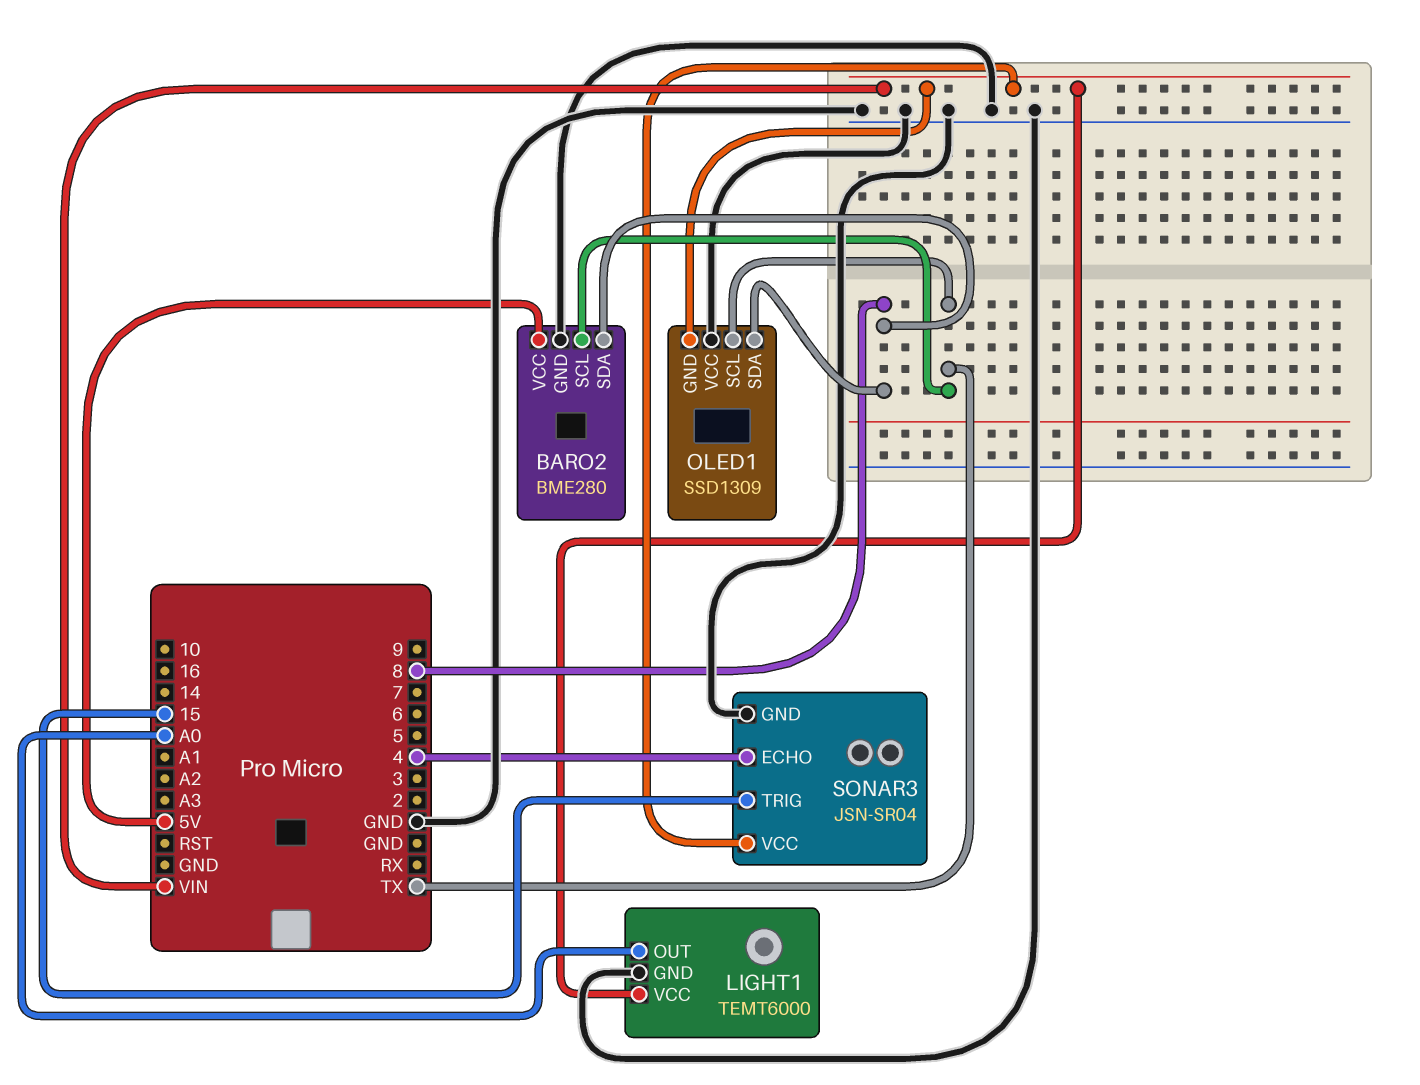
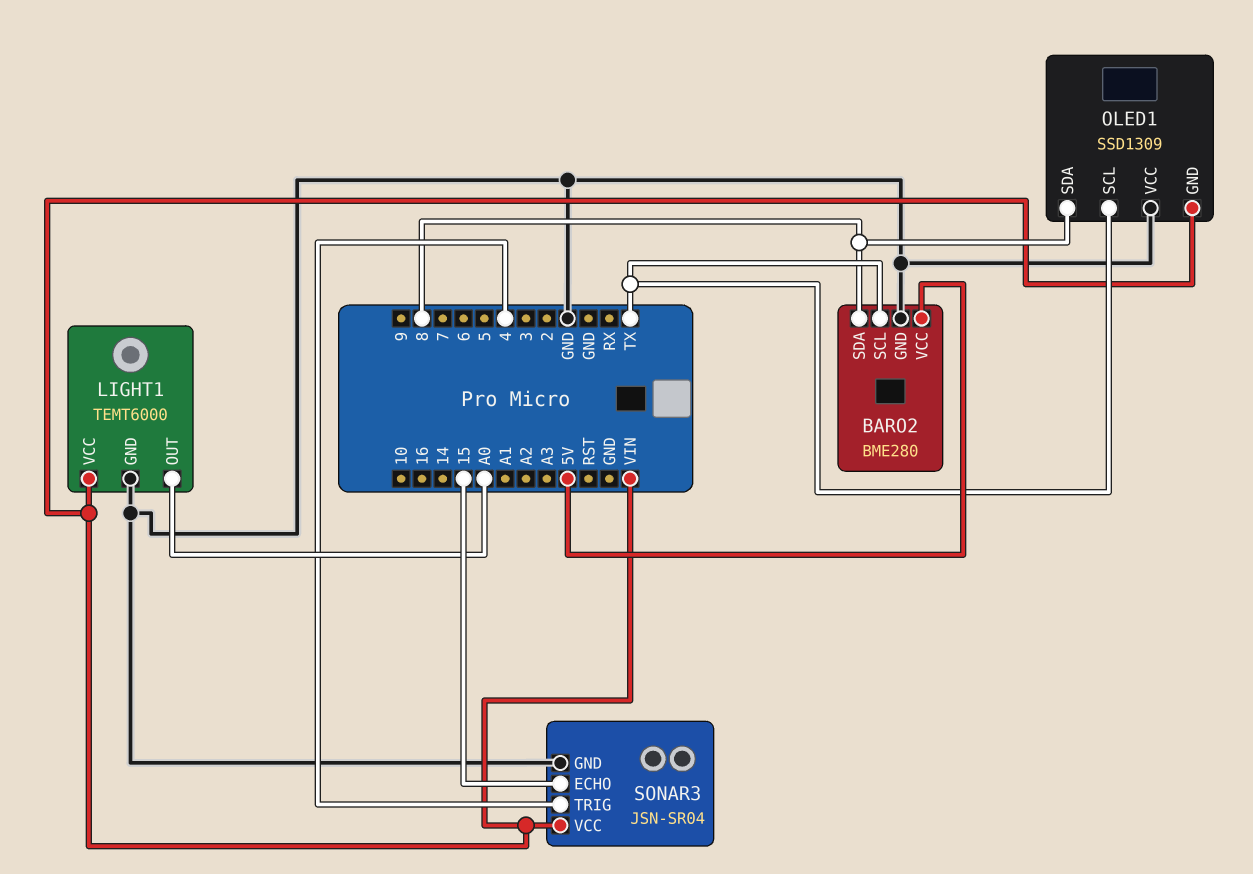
SONAR3 pin ECHO: 4 -> 15
SONAR3 pin TRIG: 15 -> 4

